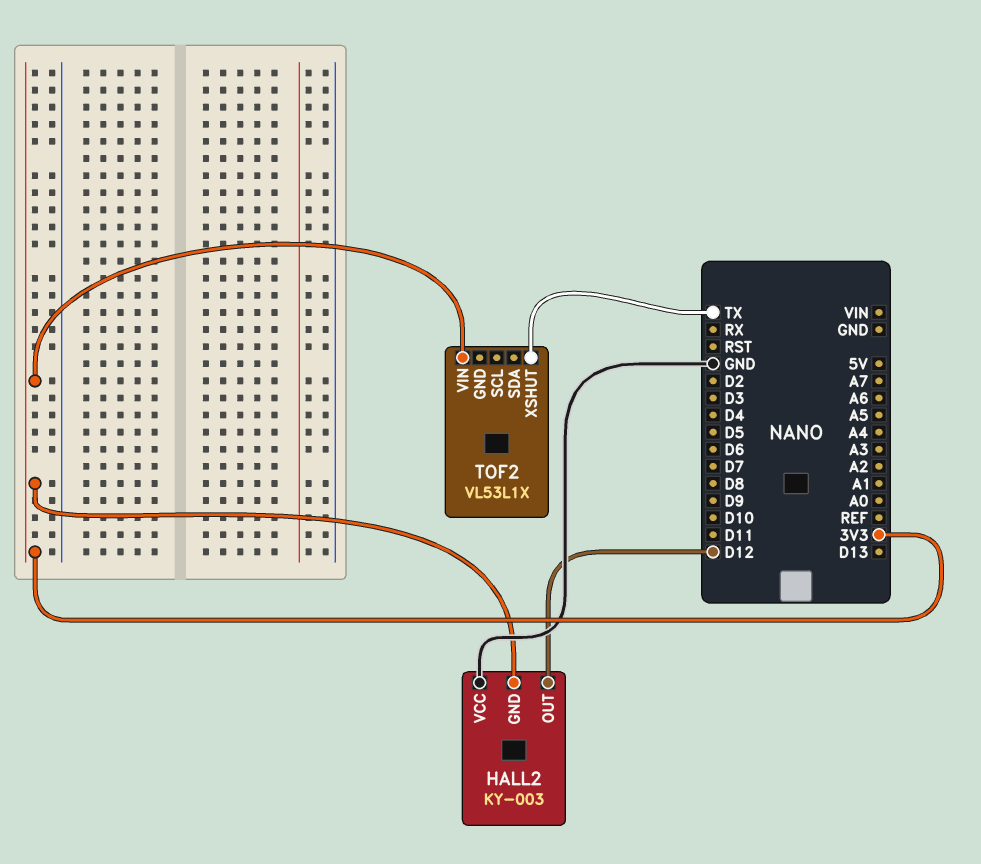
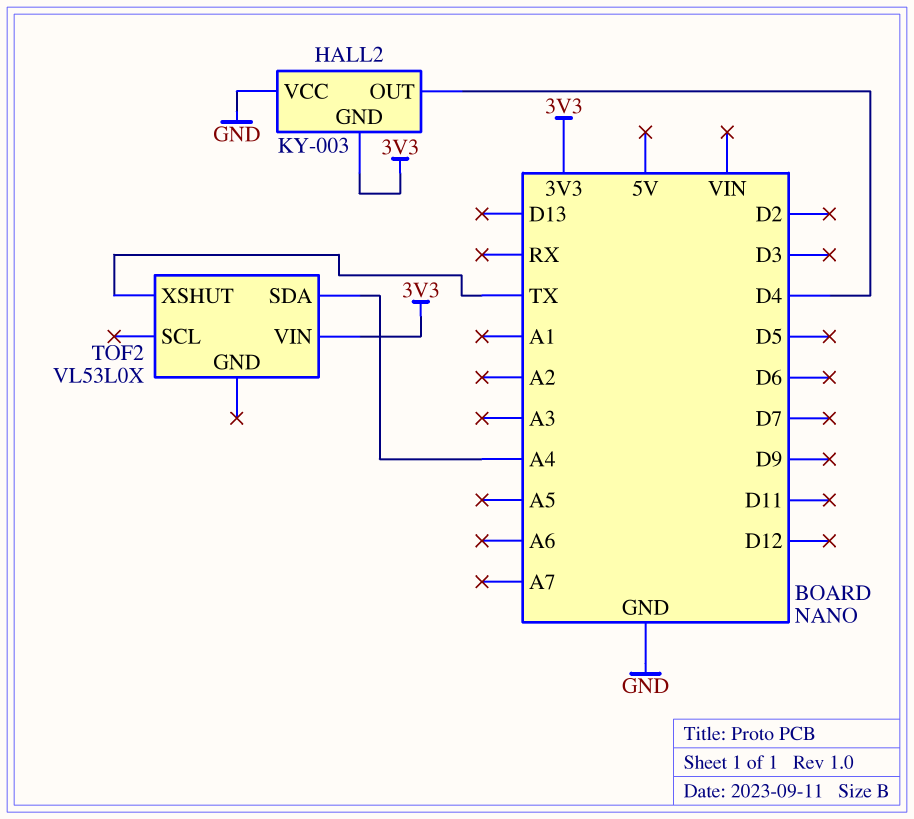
HALL2 pin OUT: D12 -> D4
TOF2: VL53L1X -> VL53L0X
TOF2 pin SDA: none -> A4

